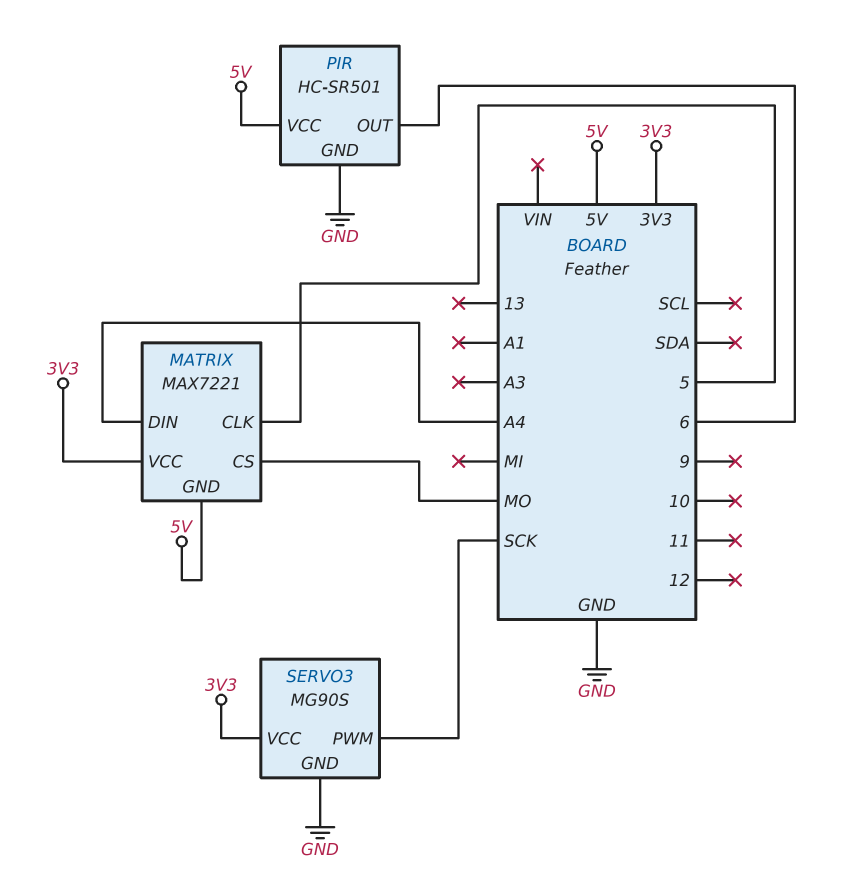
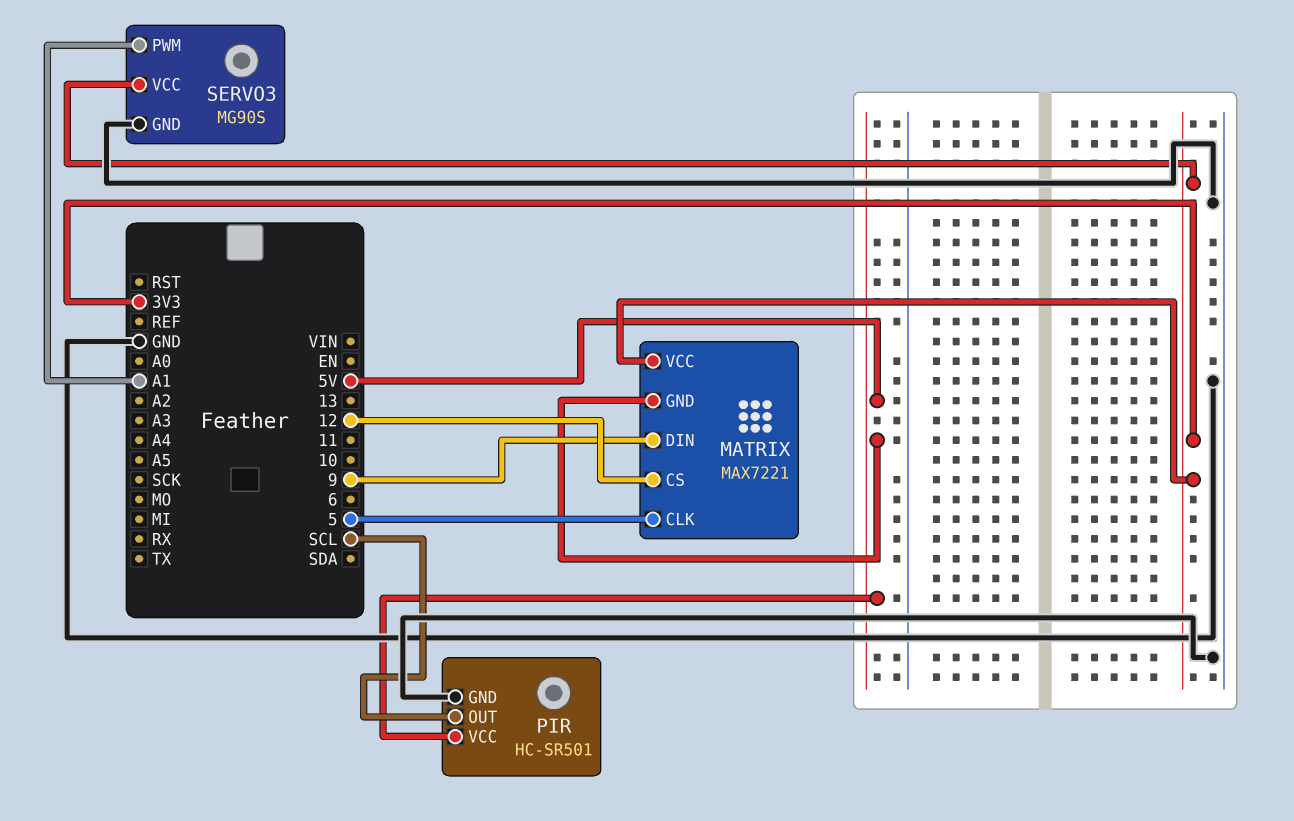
MATRIX pin CS: MO -> 12
MATRIX pin DIN: A4 -> 9
PIR pin OUT: 6 -> SCL
SERVO3 pin PWM: SCK -> A1

